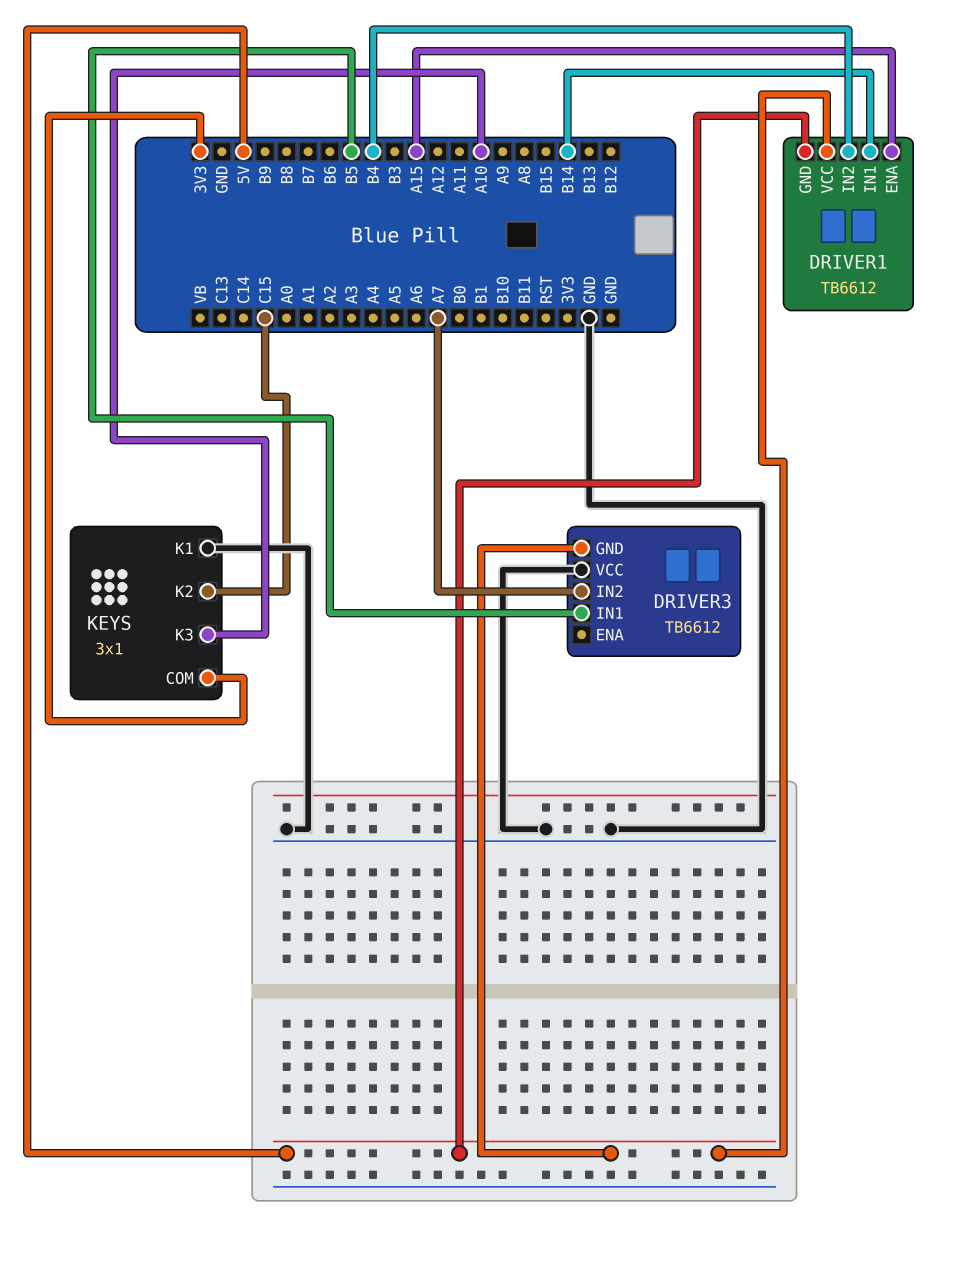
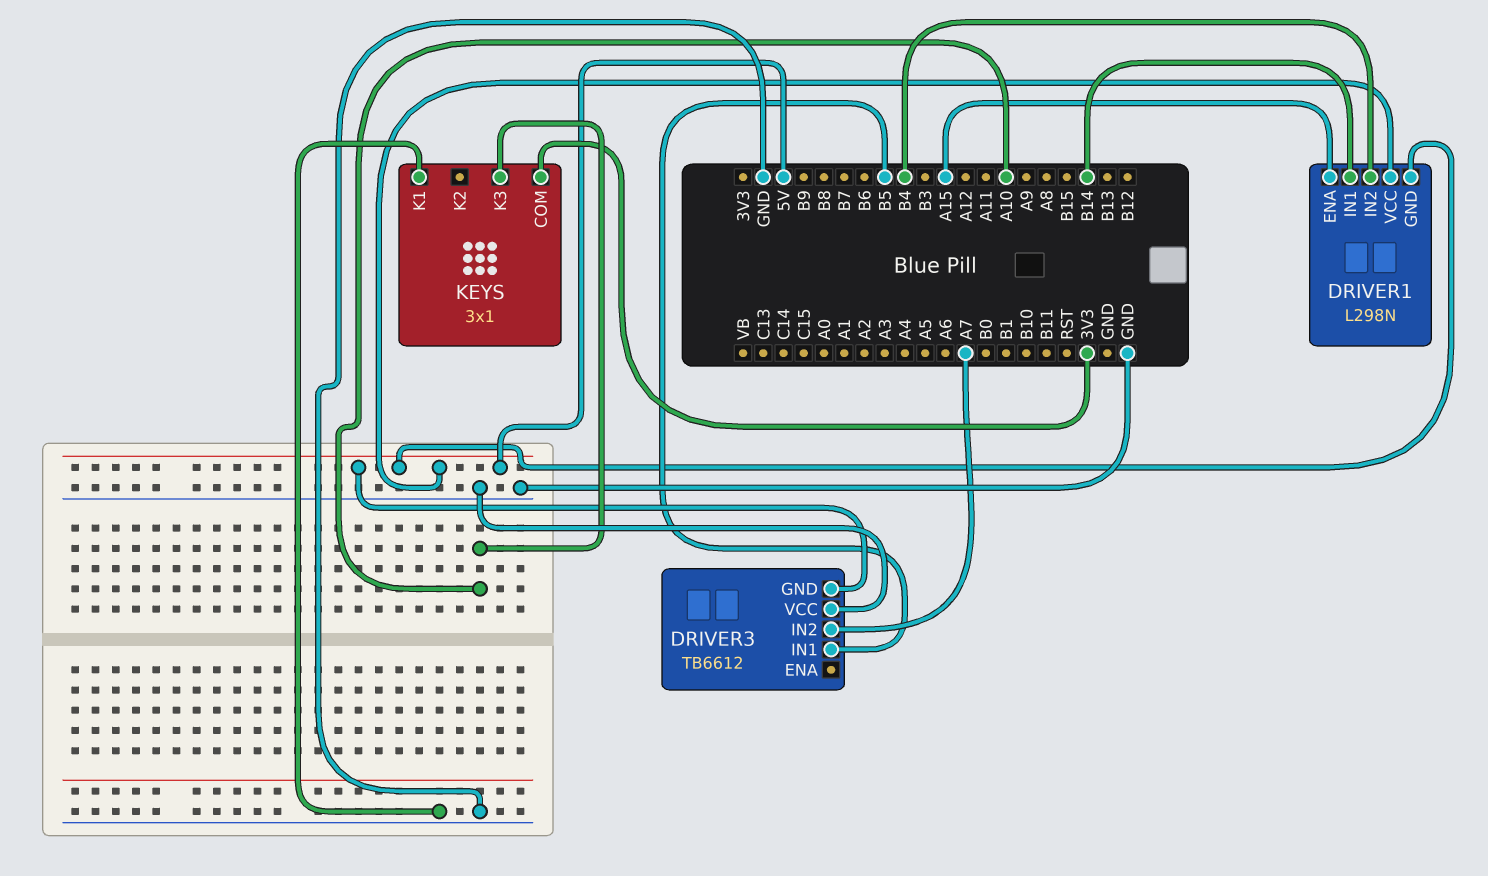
DRIVER1: TB6612 -> L298N
KEYS pin K2: C15 -> none

